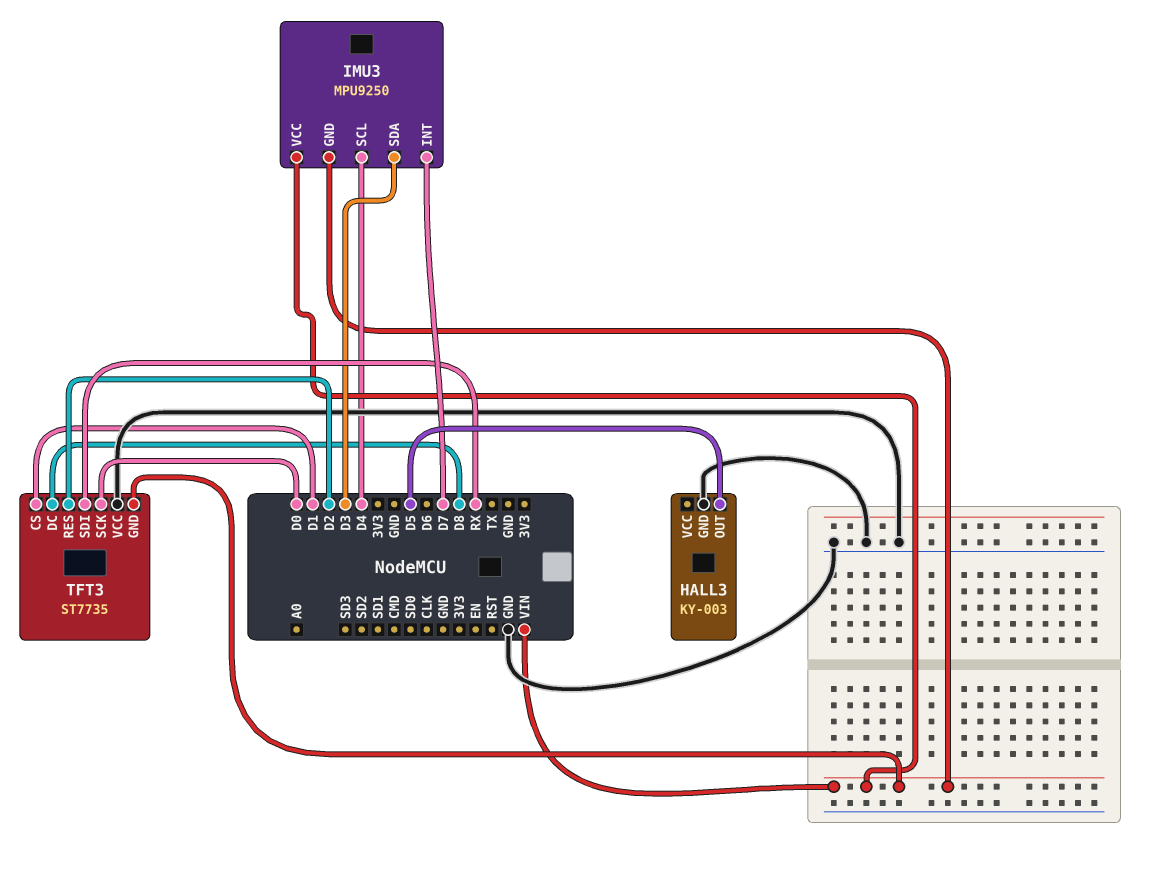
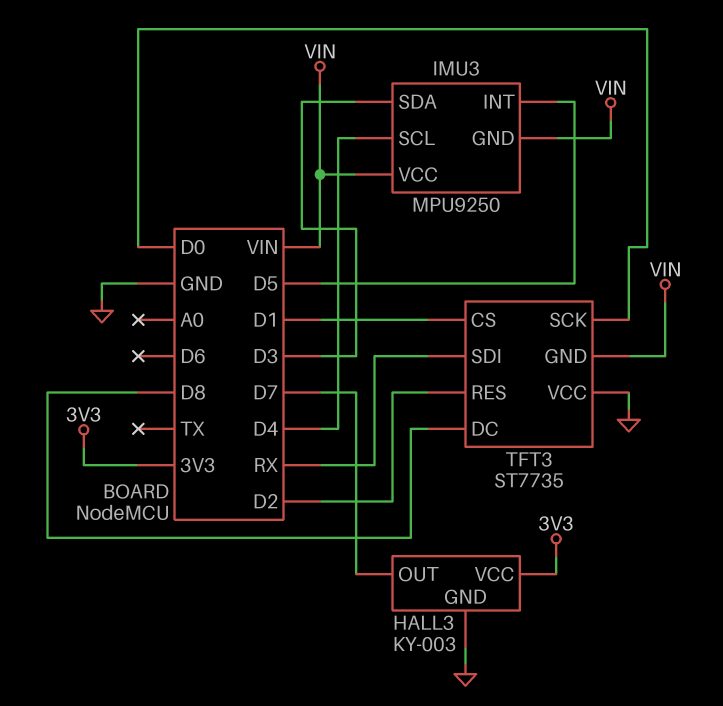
HALL3 pin OUT: D5 -> D7
HALL3 pin VCC: none -> 3V3
IMU3 pin INT: D7 -> D5

